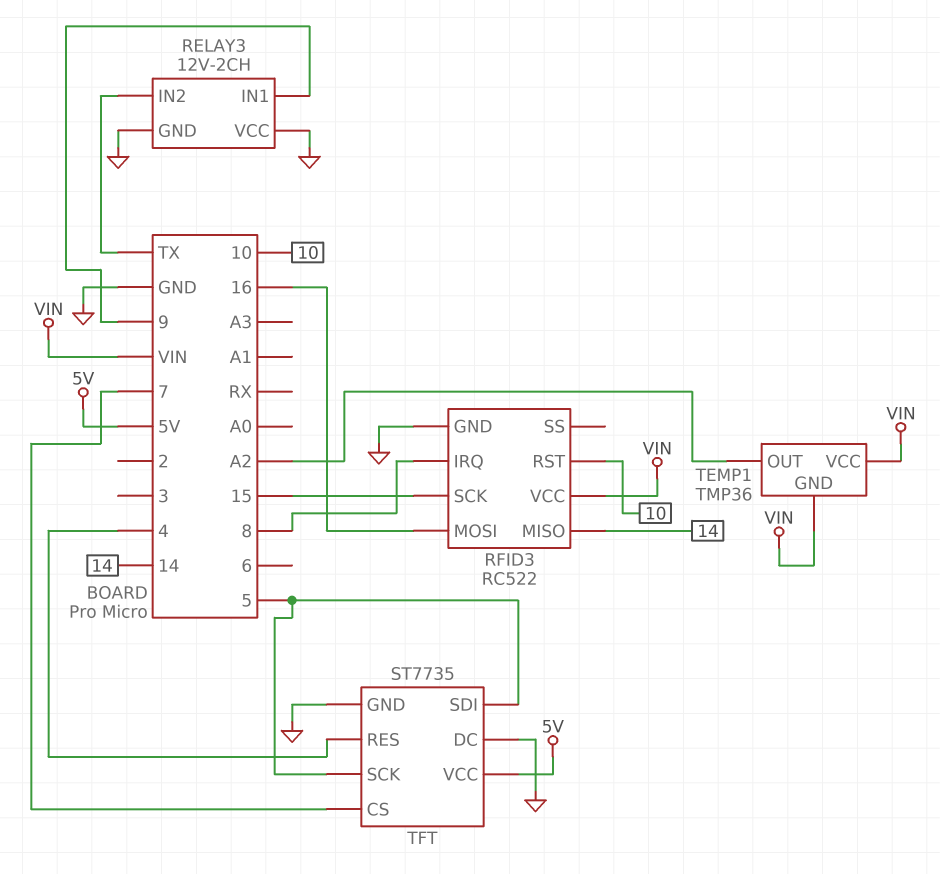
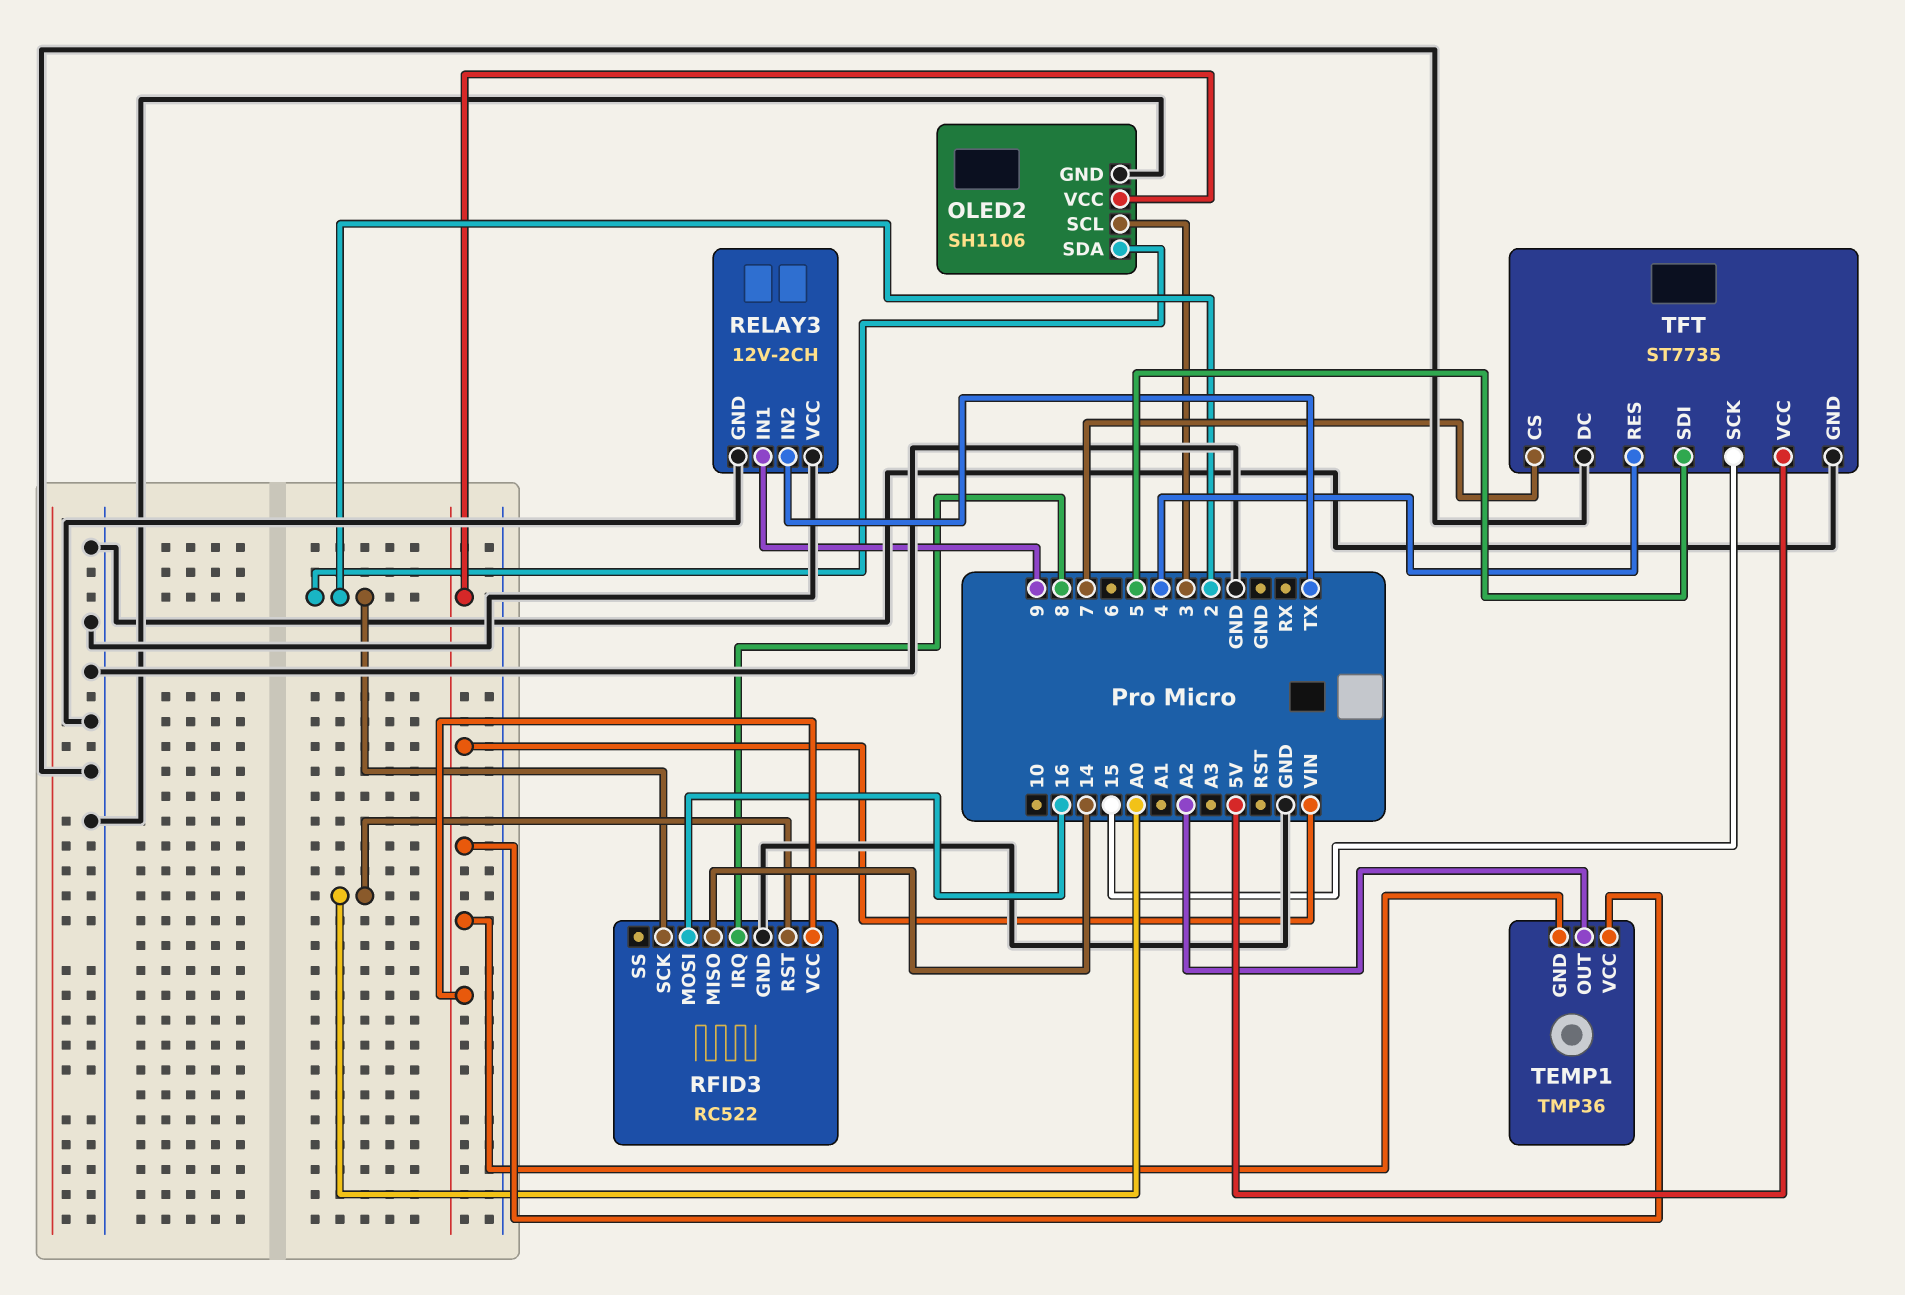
OLED2: none -> SH1106
OLED2 pin GND: none -> GND
OLED2 pin SCL: none -> 3
OLED2 pin SDA: none -> 2
OLED2 pin VCC: none -> VIN
RFID3 pin RST: 10 -> A0
RFID3 pin SCK: 15 -> 2
TFT pin SCK: 5 -> 15

